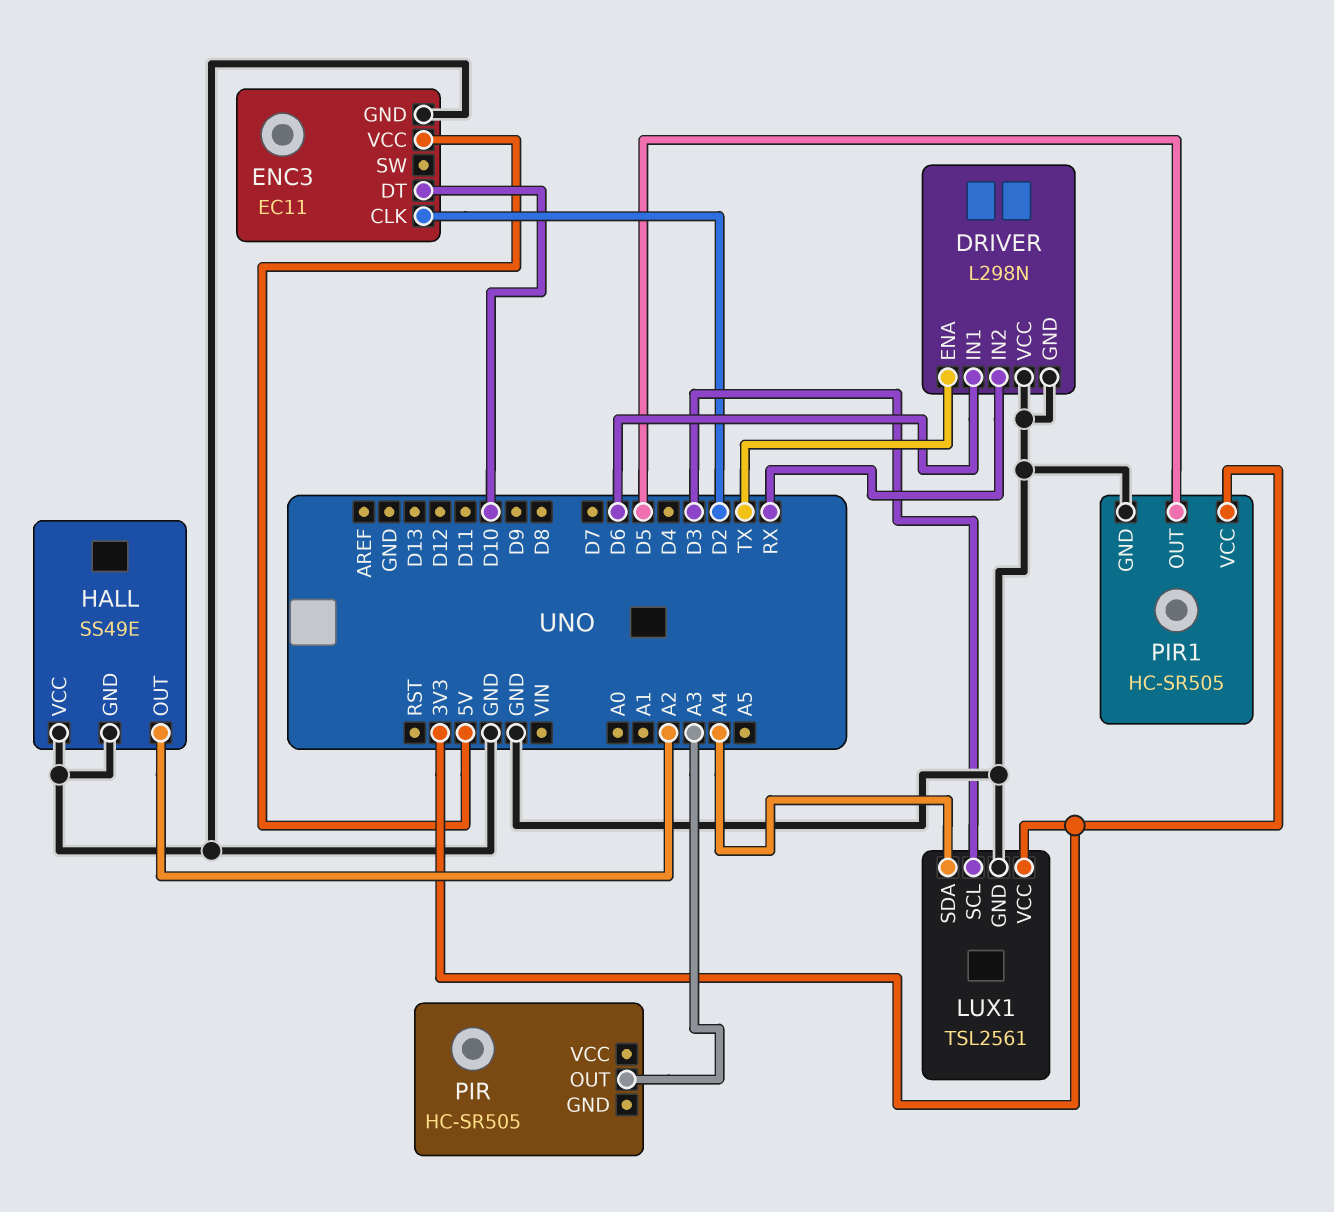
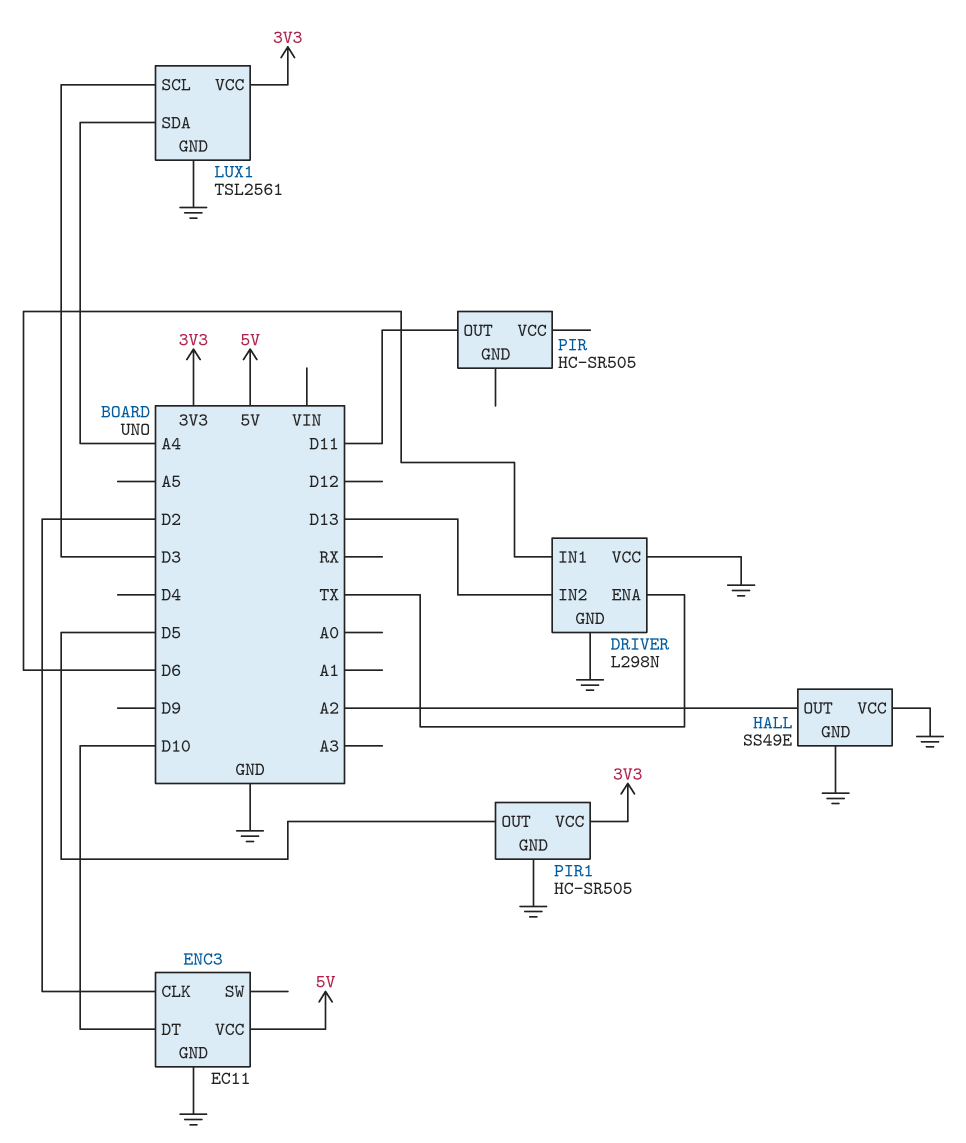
DRIVER pin IN2: RX -> D13
PIR pin OUT: A3 -> D11

